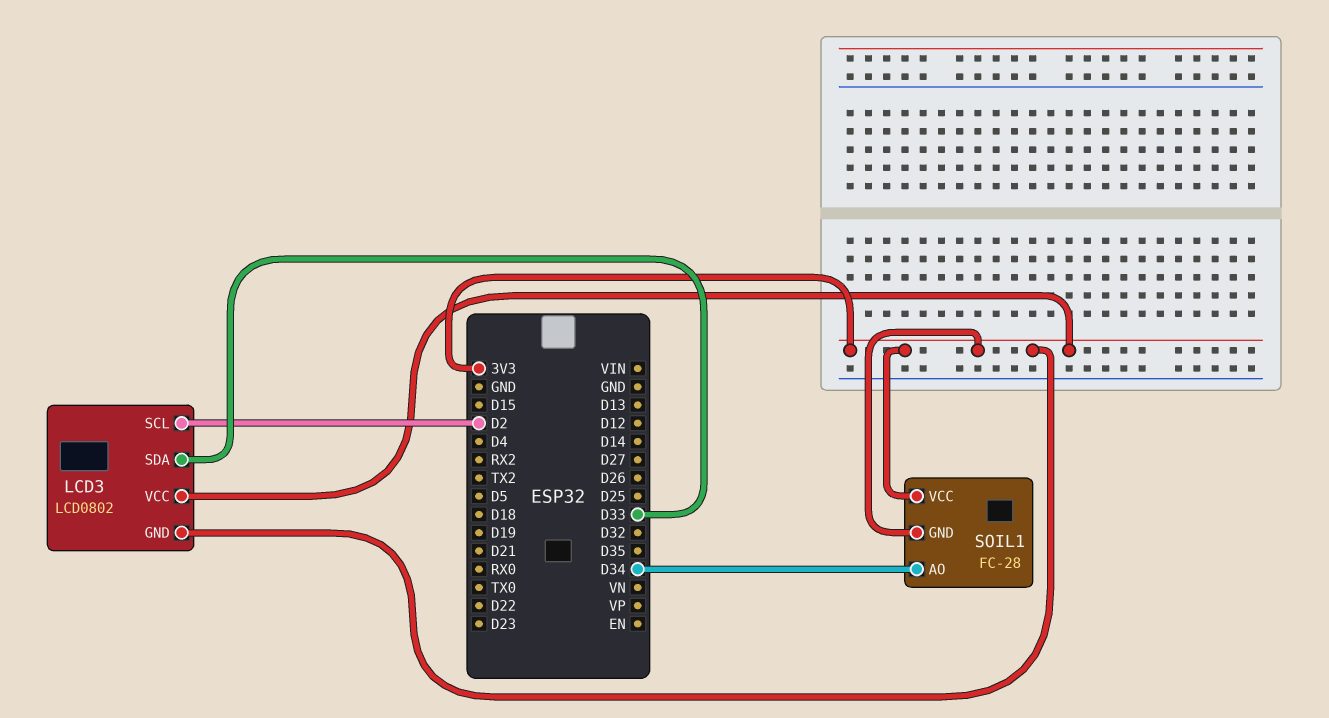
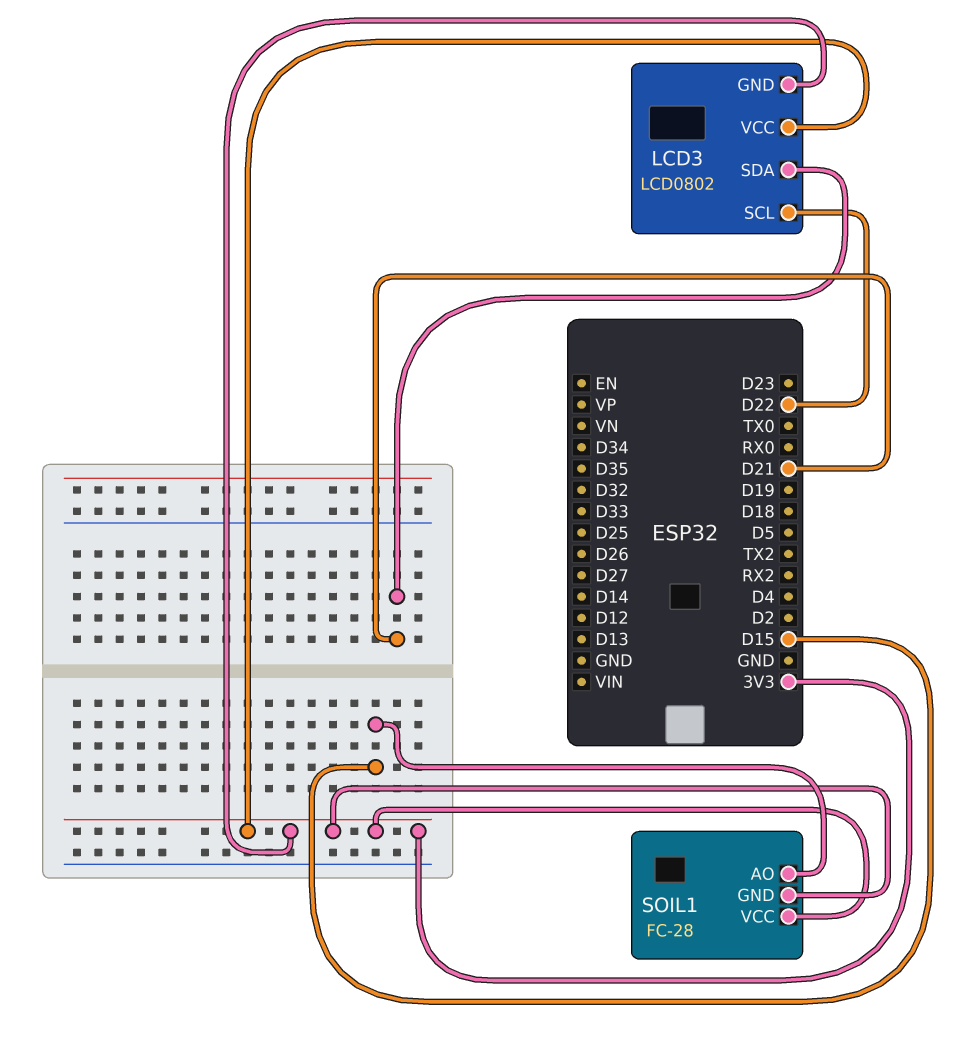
LCD3 pin SCL: D2 -> D22
LCD3 pin SDA: D33 -> D21
SOIL1 pin AO: D34 -> D15

